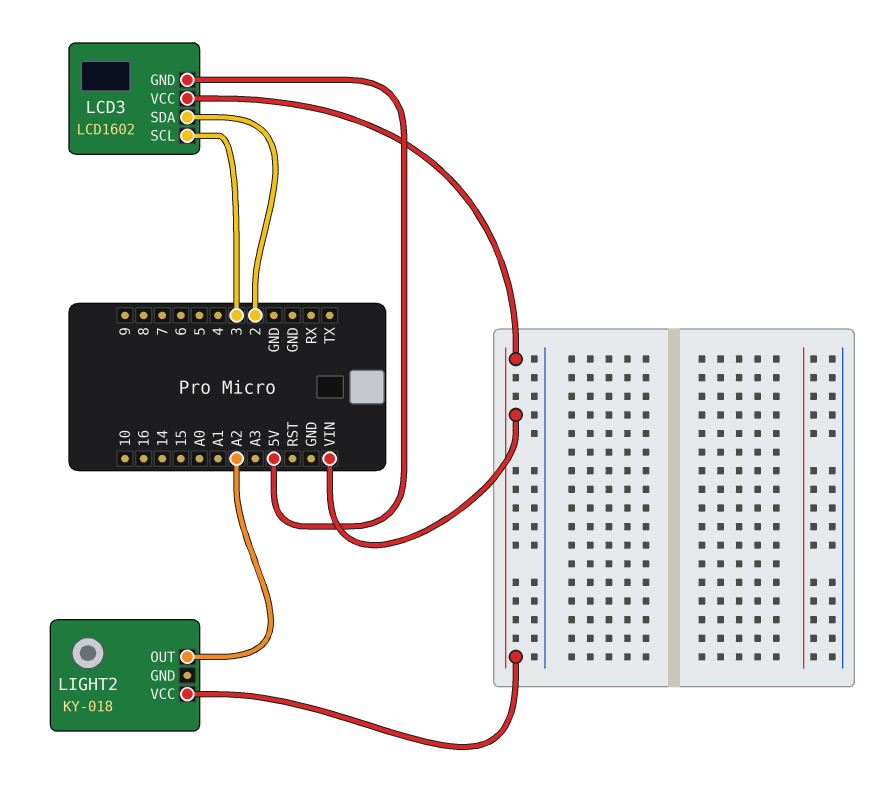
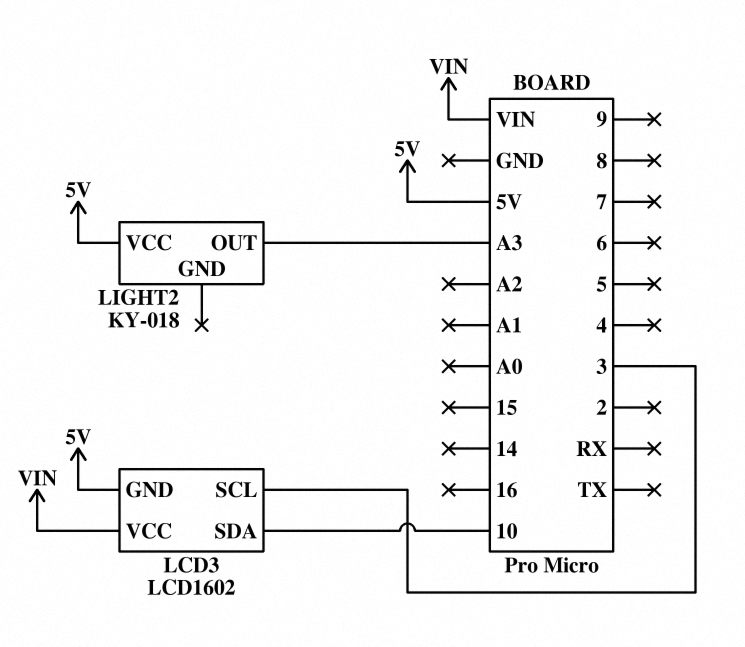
LCD3 pin SDA: 2 -> 10
LIGHT2 pin OUT: A2 -> A3
LIGHT2 pin VCC: VIN -> 5V

